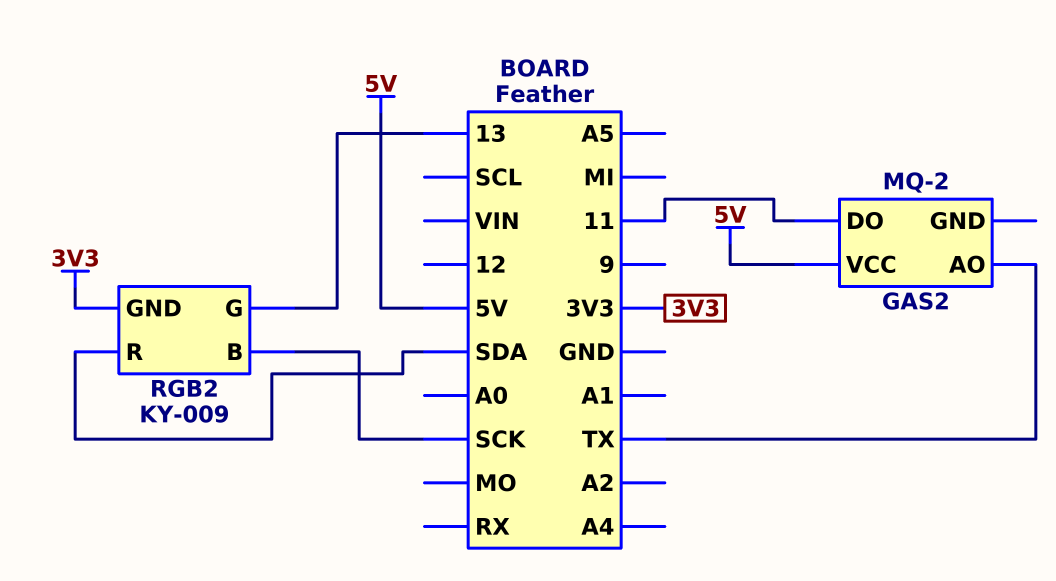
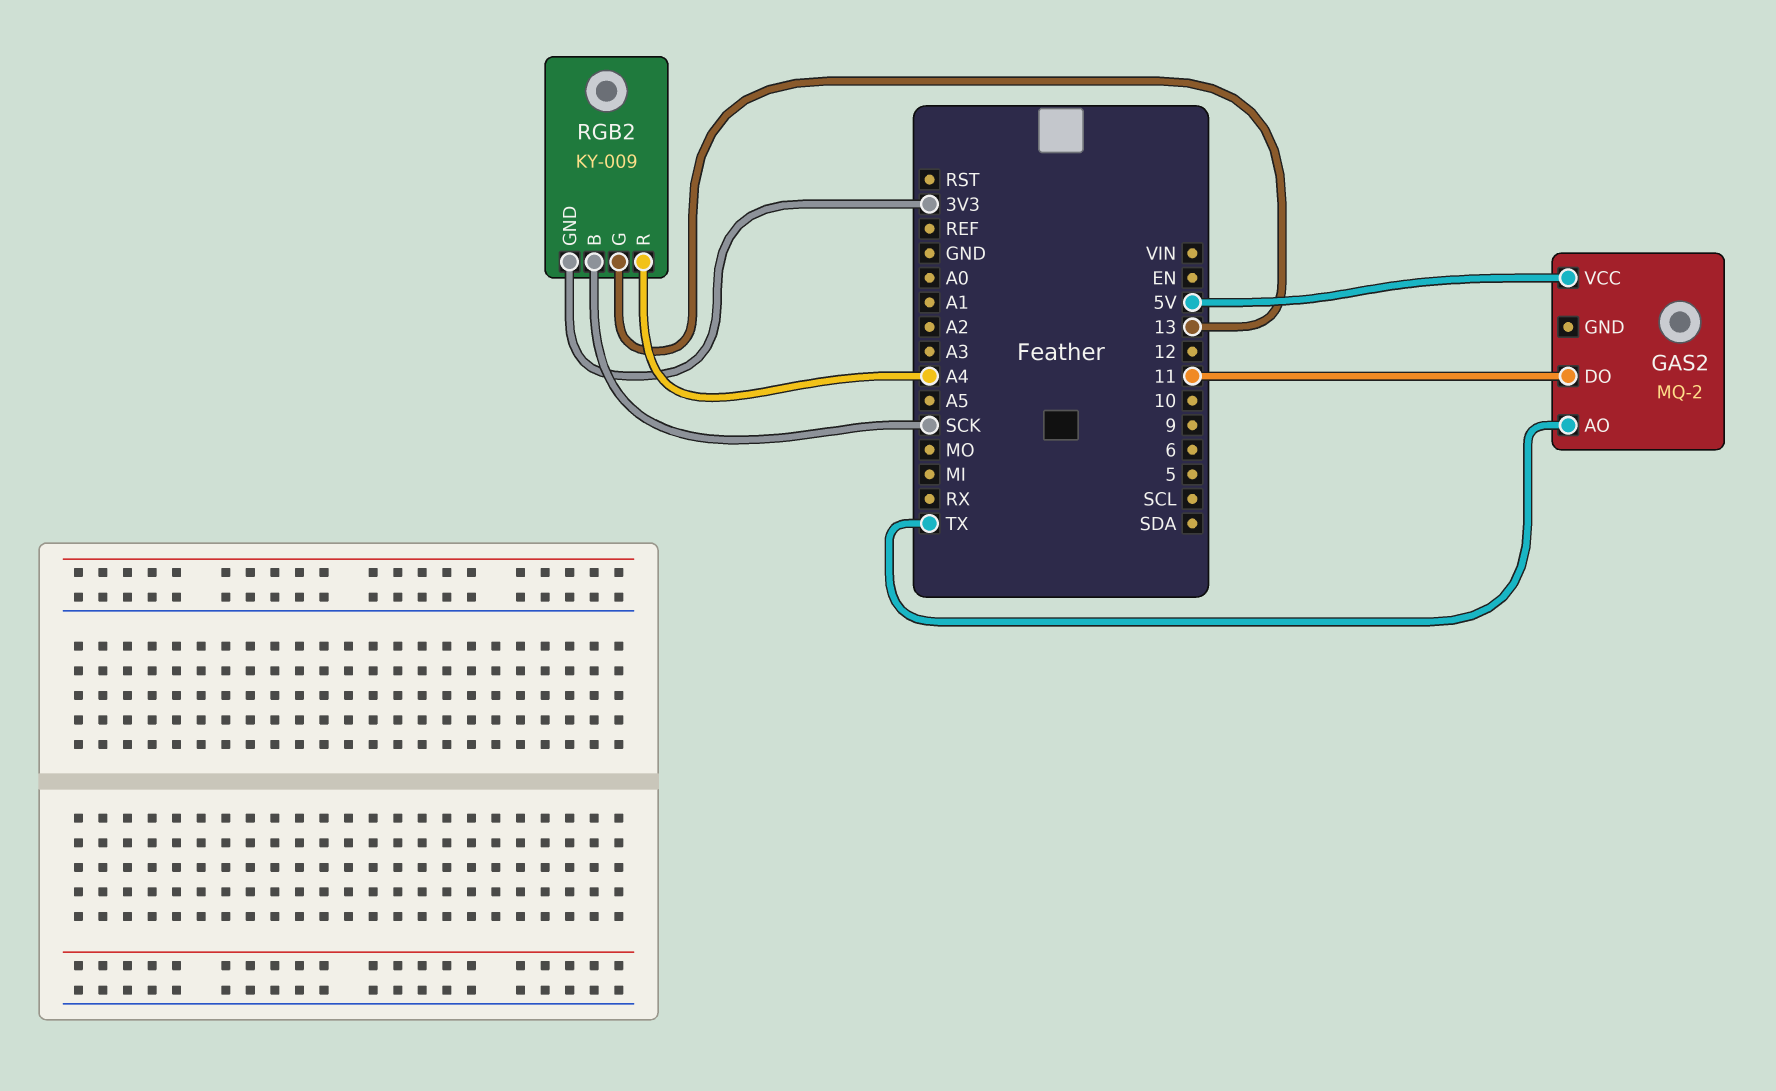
RGB2 pin R: SDA -> A4

